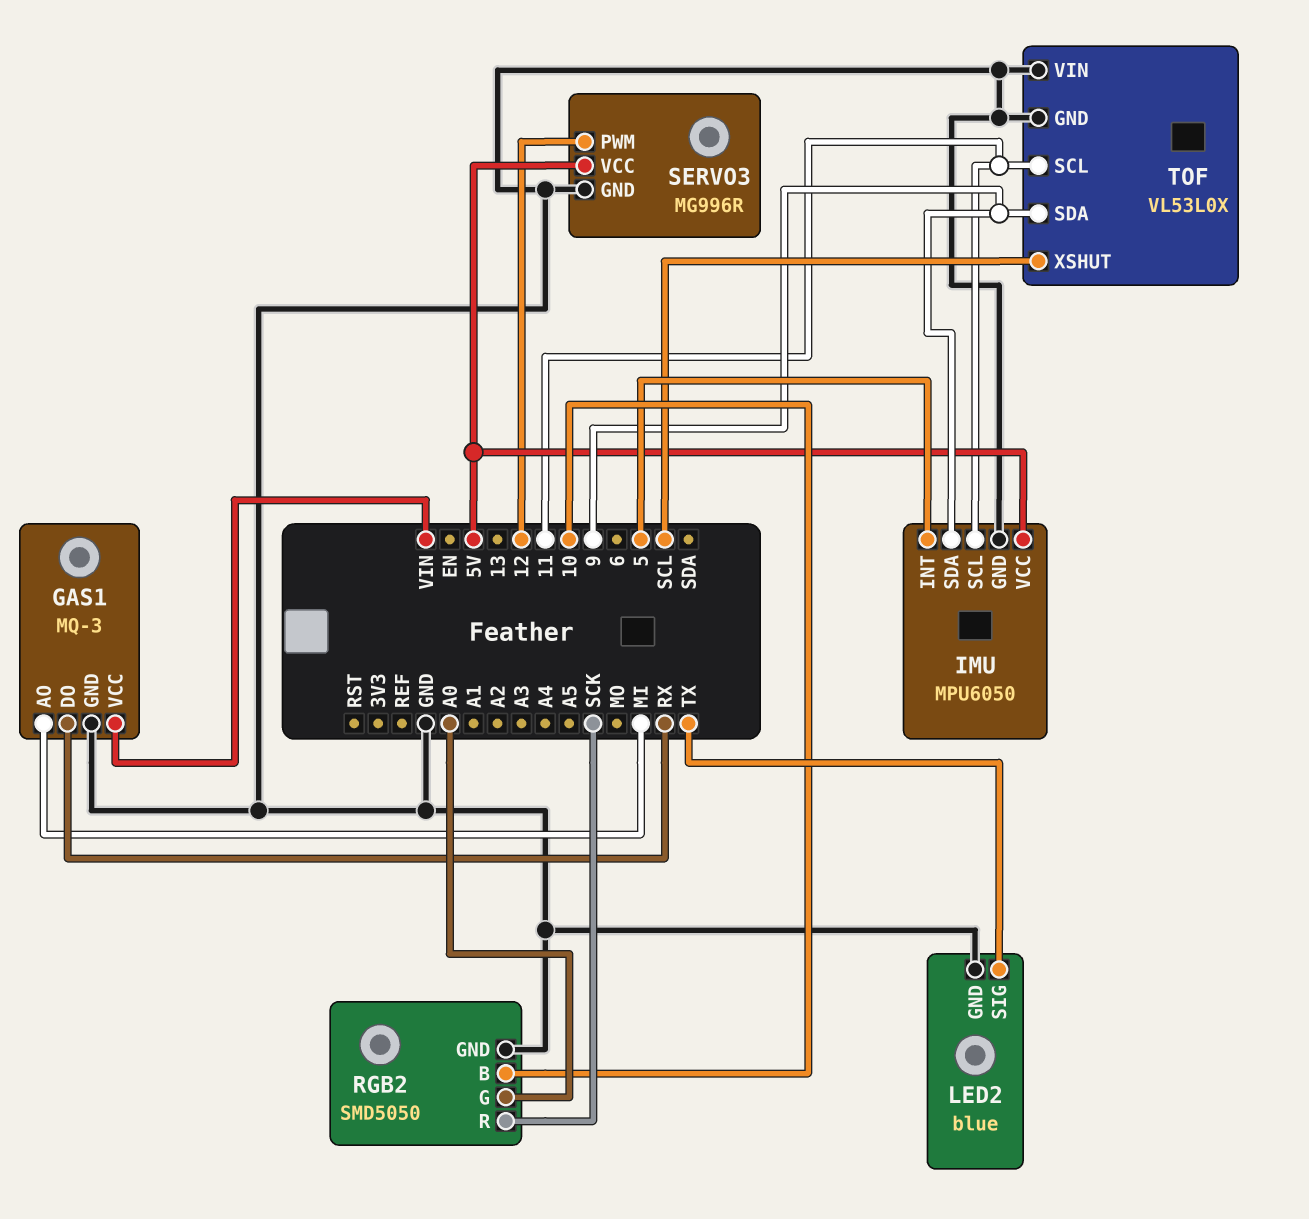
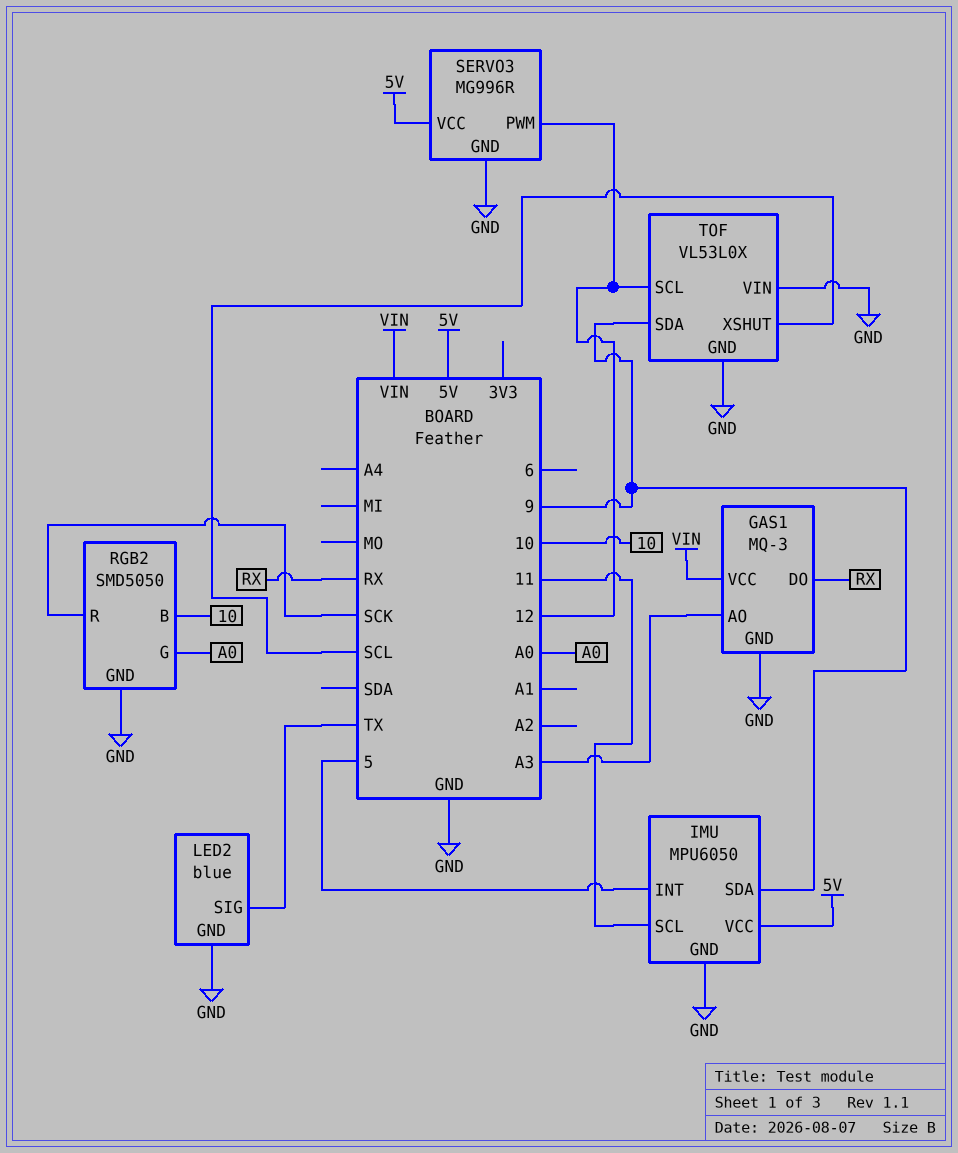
GAS1 pin AO: MI -> A3
TOF pin SCL: 11 -> 12

